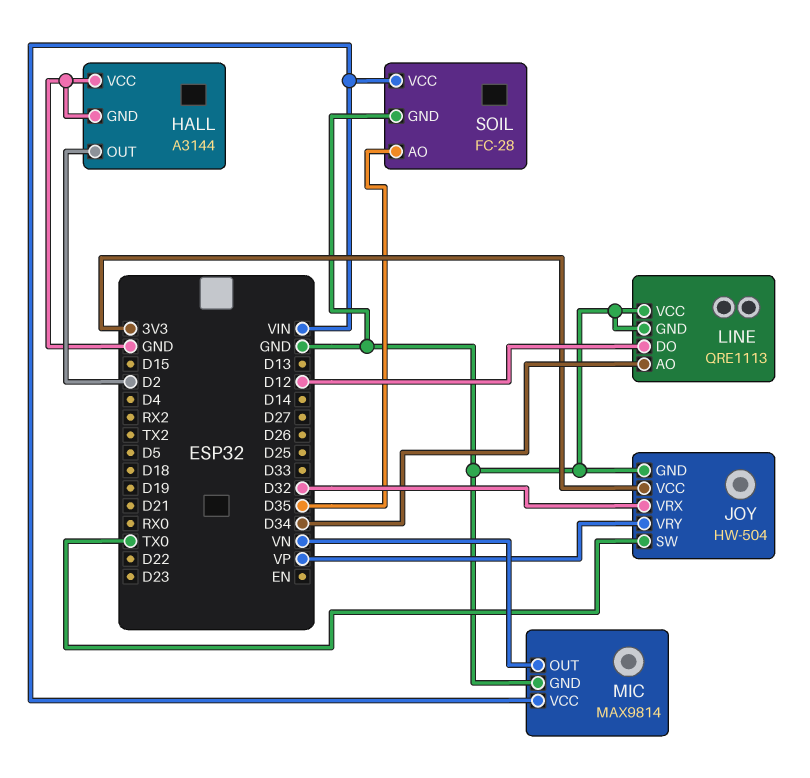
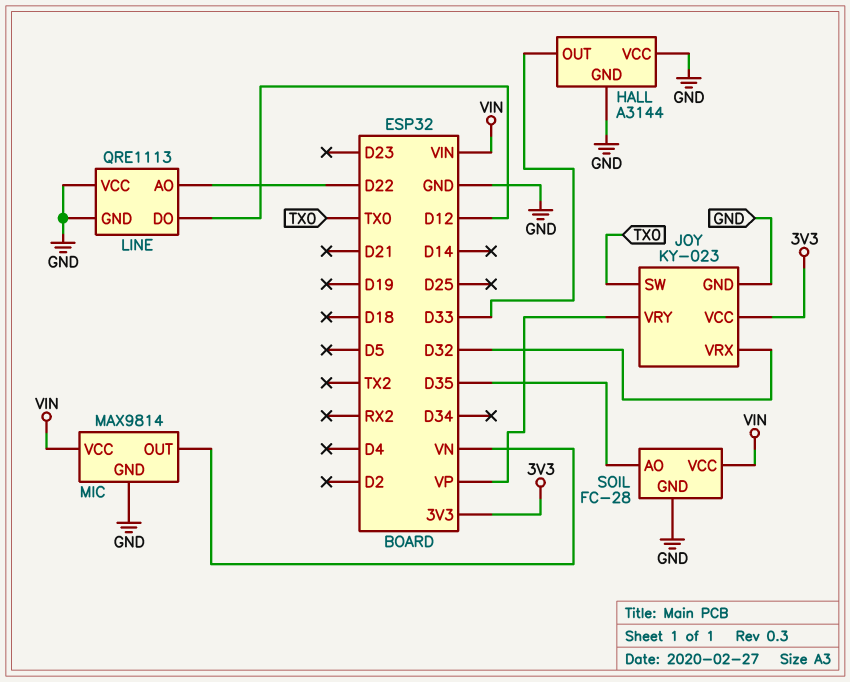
HALL pin OUT: D2 -> D33
JOY: HW-504 -> KY-023
LINE pin AO: D34 -> D22

